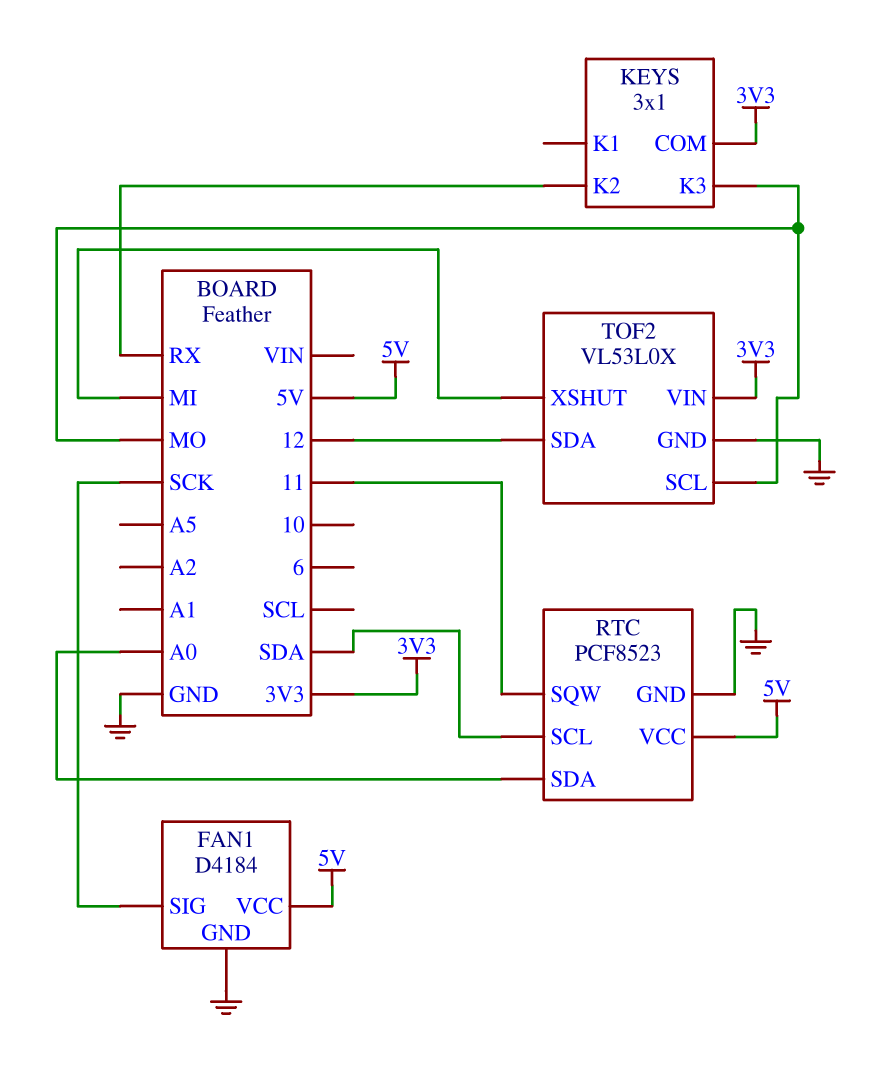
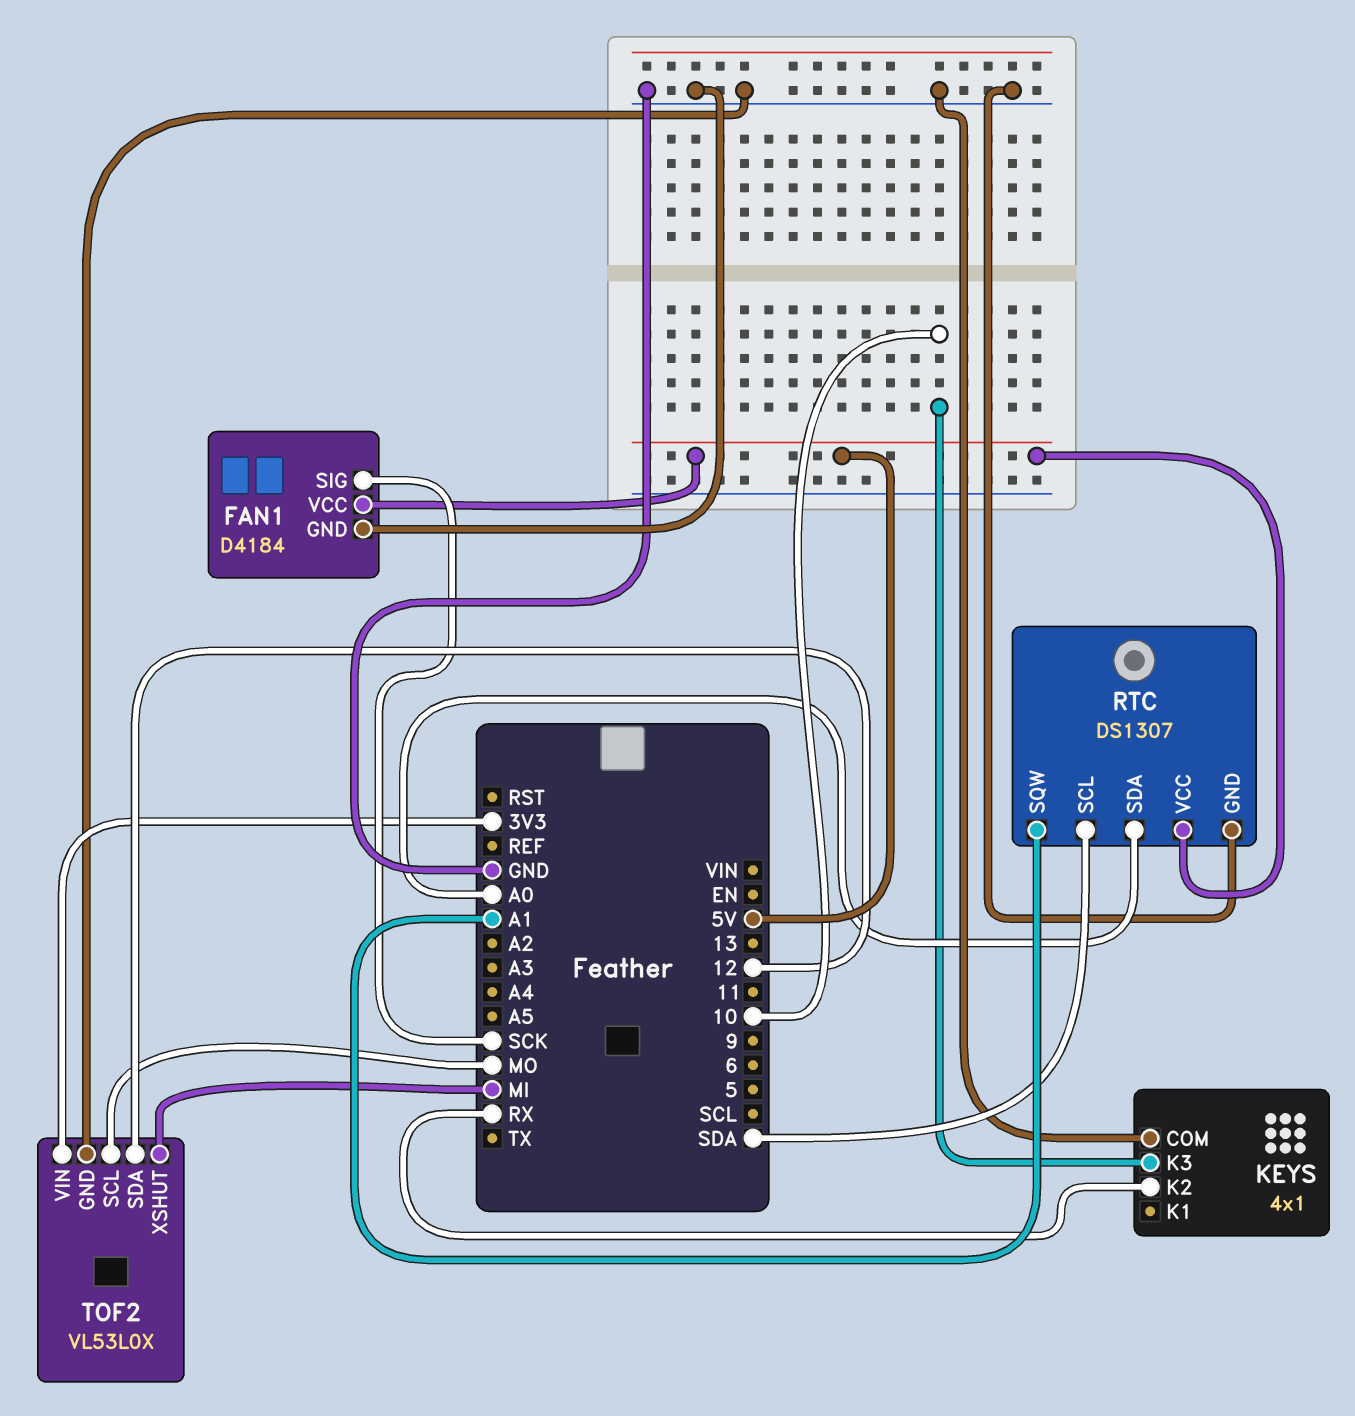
KEYS: 3x1 -> 4x1
KEYS pin COM: 3V3 -> GND
KEYS pin K3: MO -> 10
RTC: PCF8523 -> DS1307
RTC pin SQW: 11 -> A1

